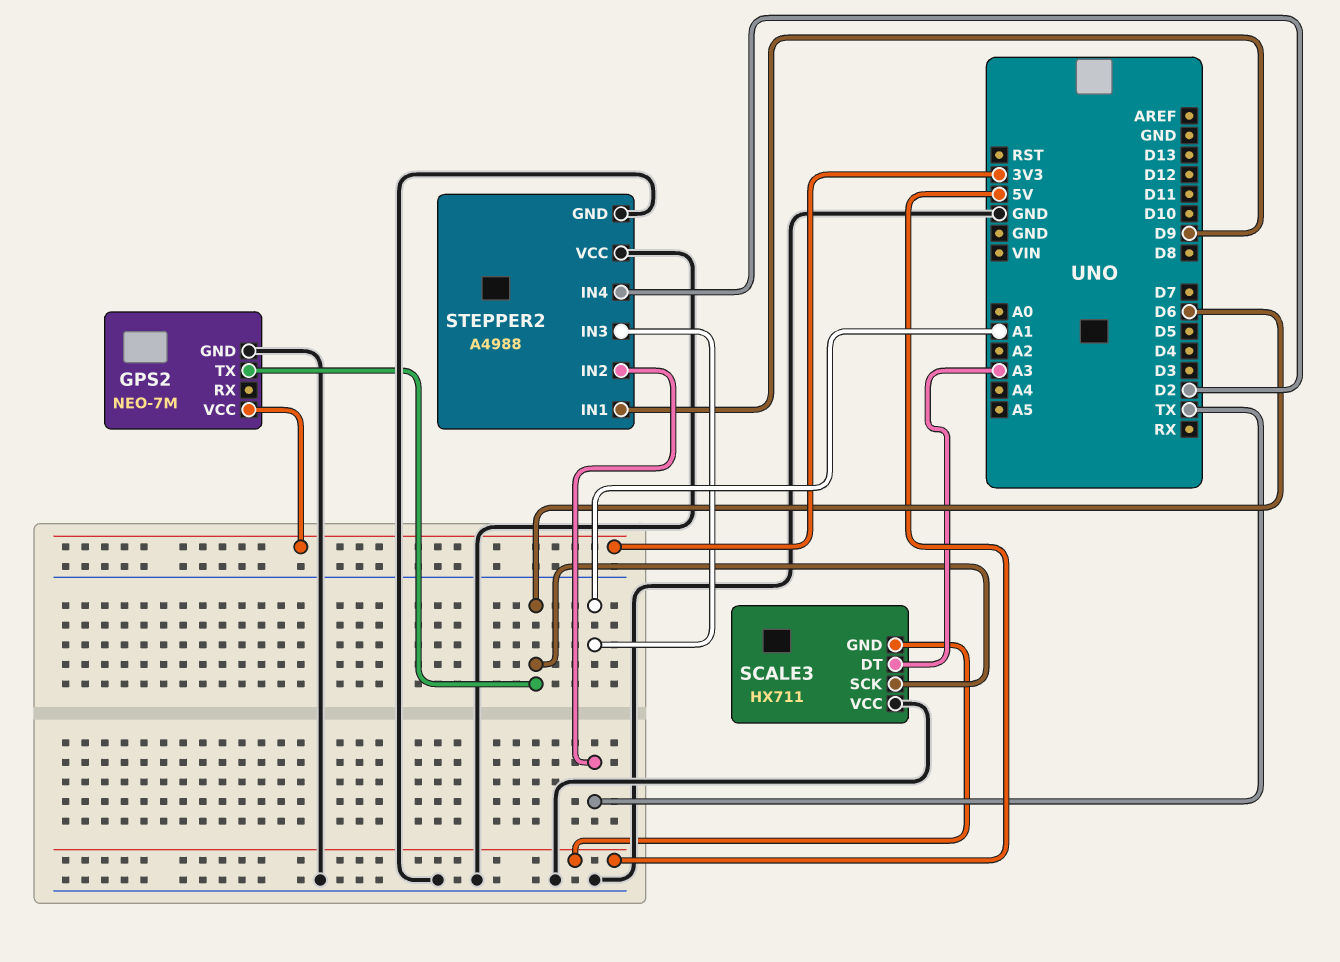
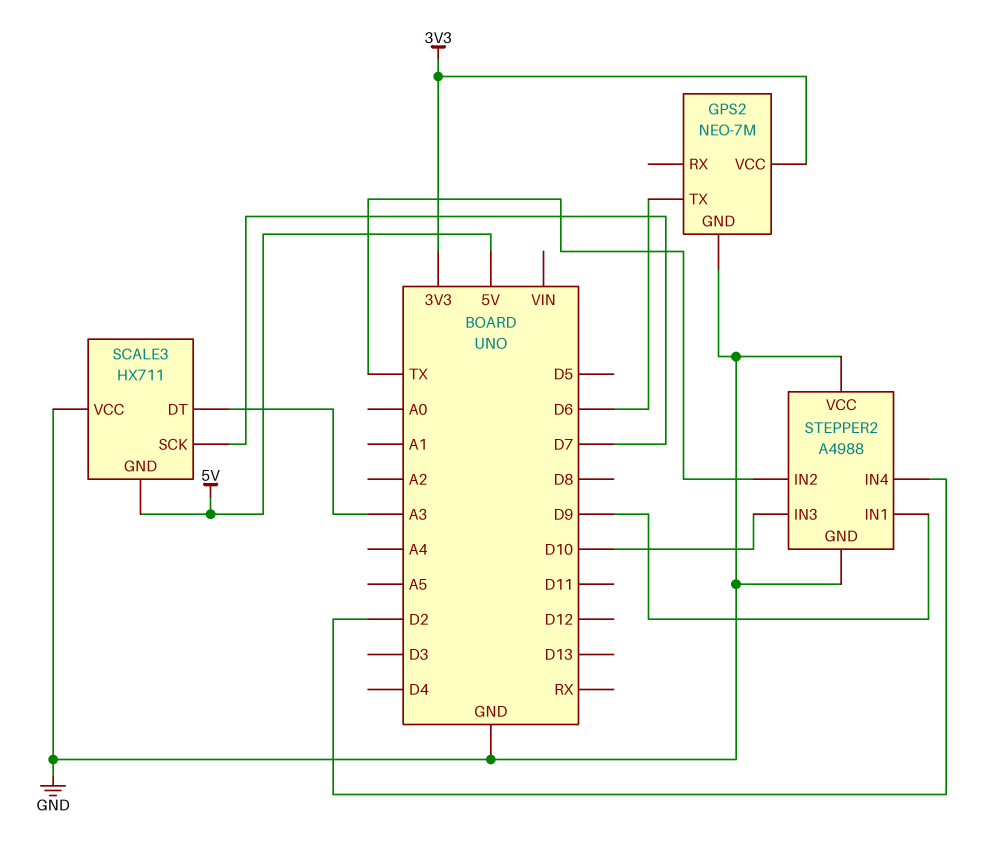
SCALE3 pin SCK: D6 -> D7
STEPPER2 pin IN3: A1 -> D10

